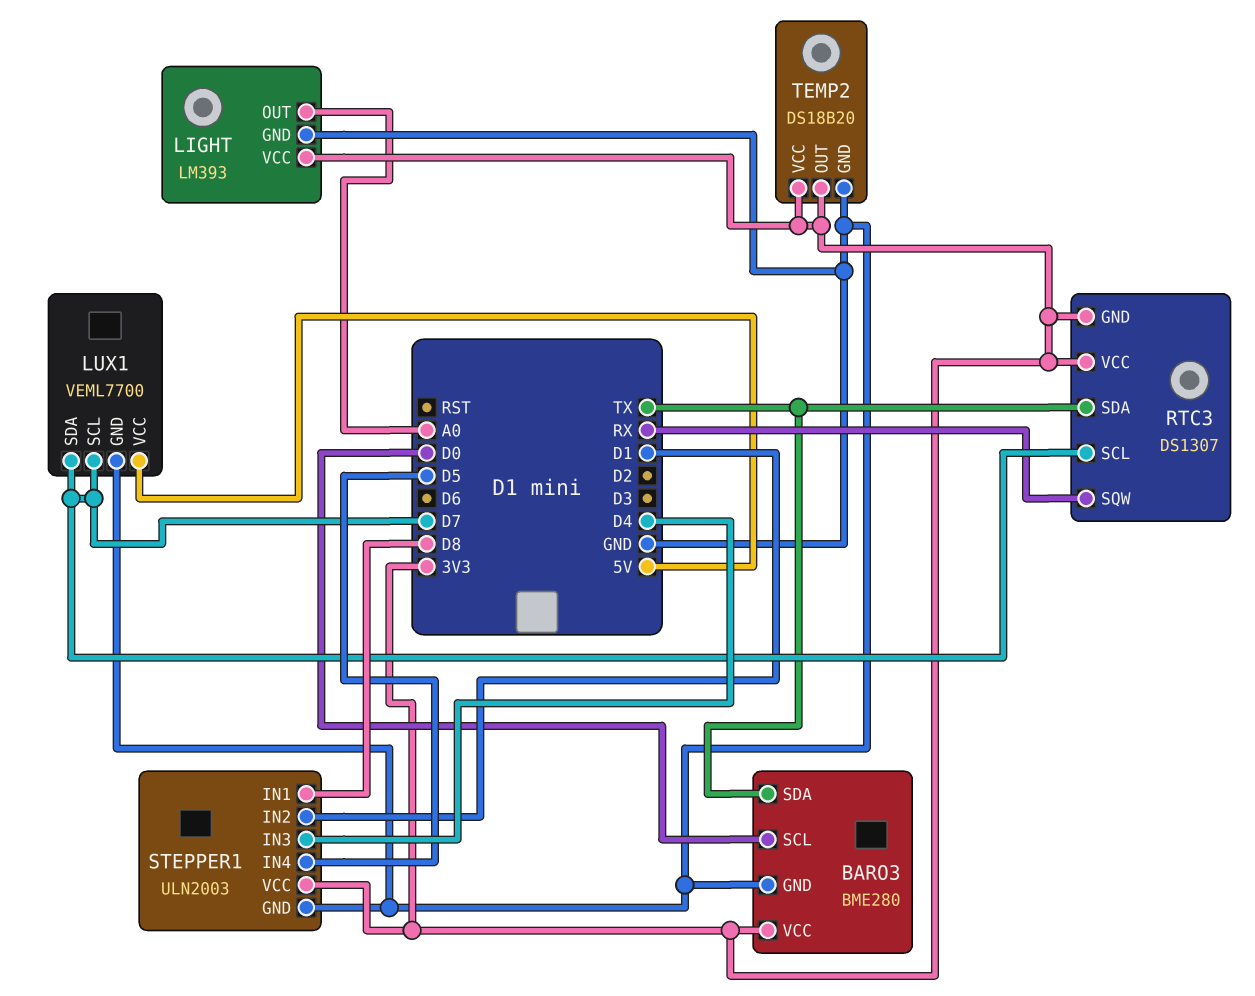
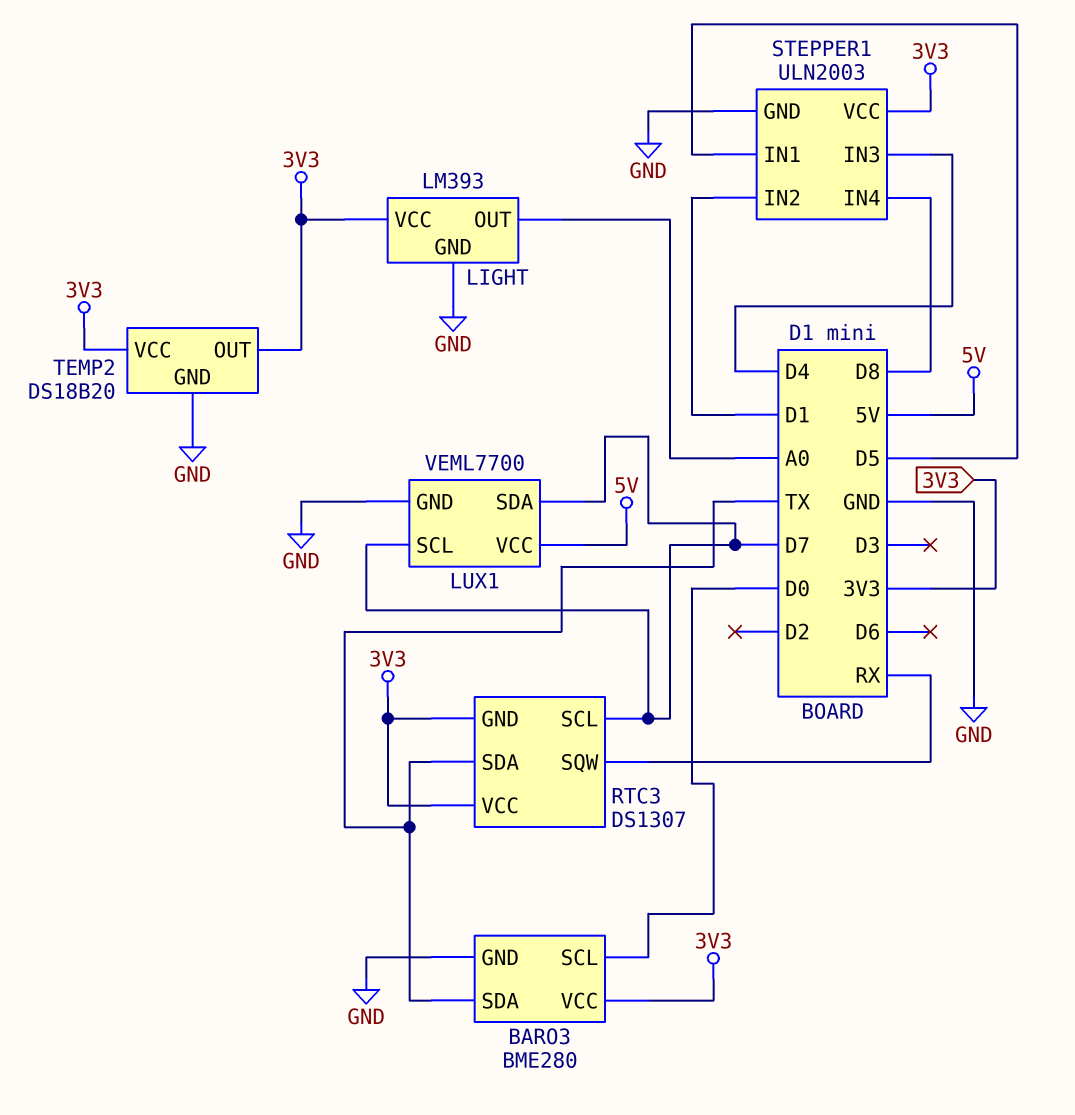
STEPPER1 pin IN1: D8 -> D5
STEPPER1 pin IN4: D5 -> D8

